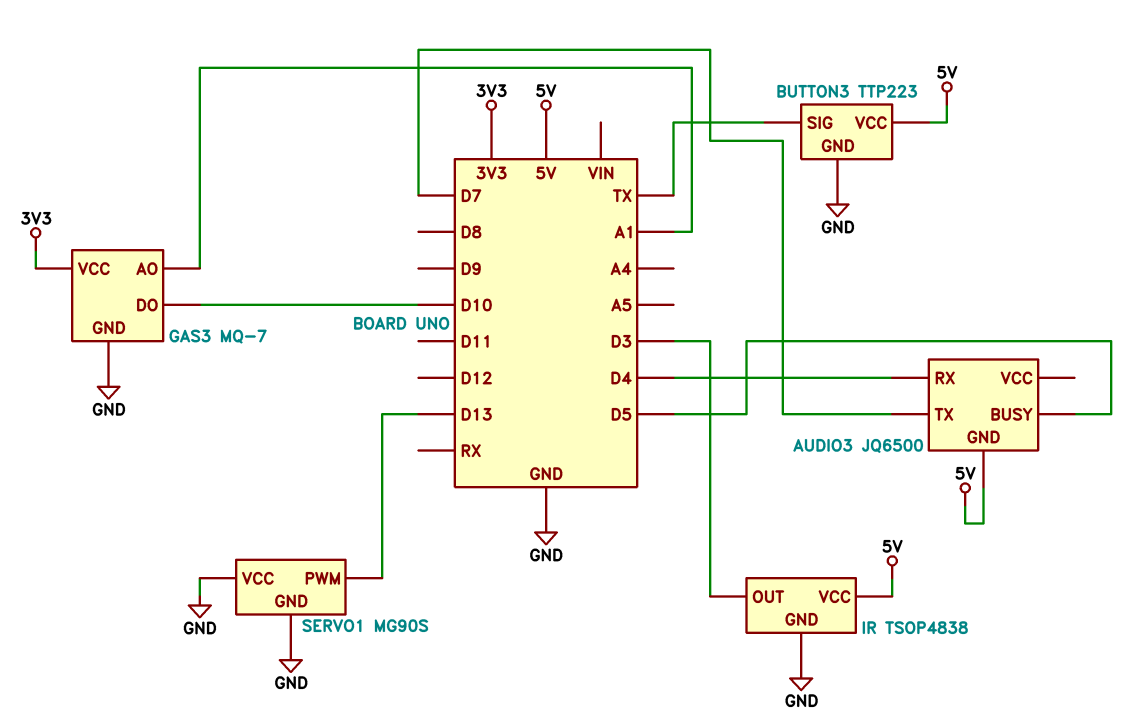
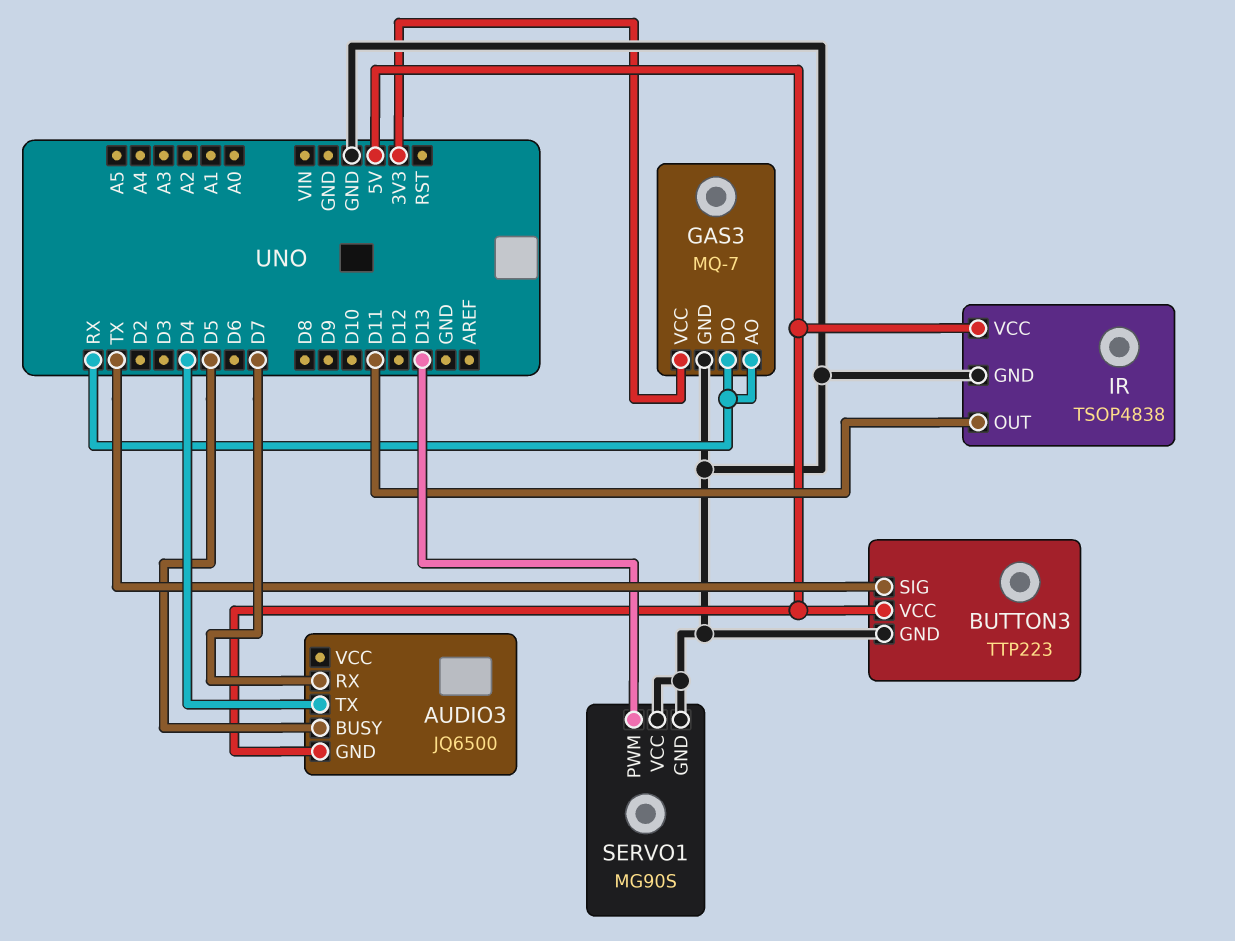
AUDIO3 pin RX: D4 -> D7
AUDIO3 pin TX: D7 -> D4
GAS3 pin AO: A1 -> RX
GAS3 pin DO: D10 -> RX
IR pin OUT: D3 -> D11

